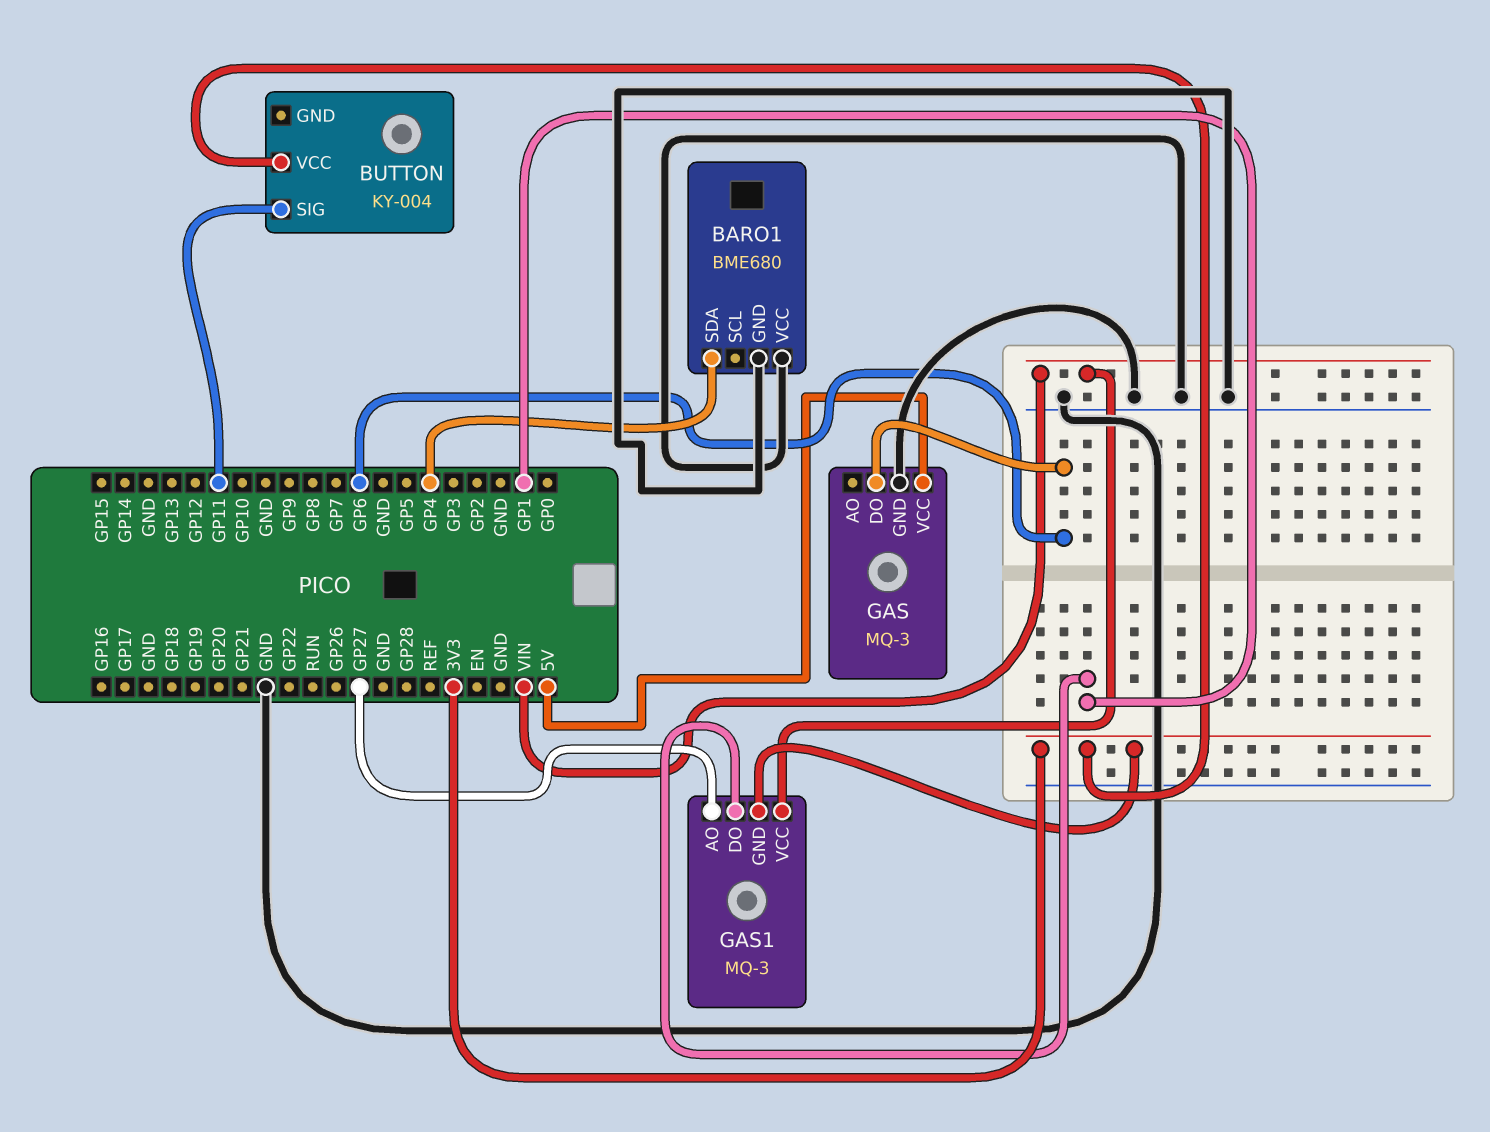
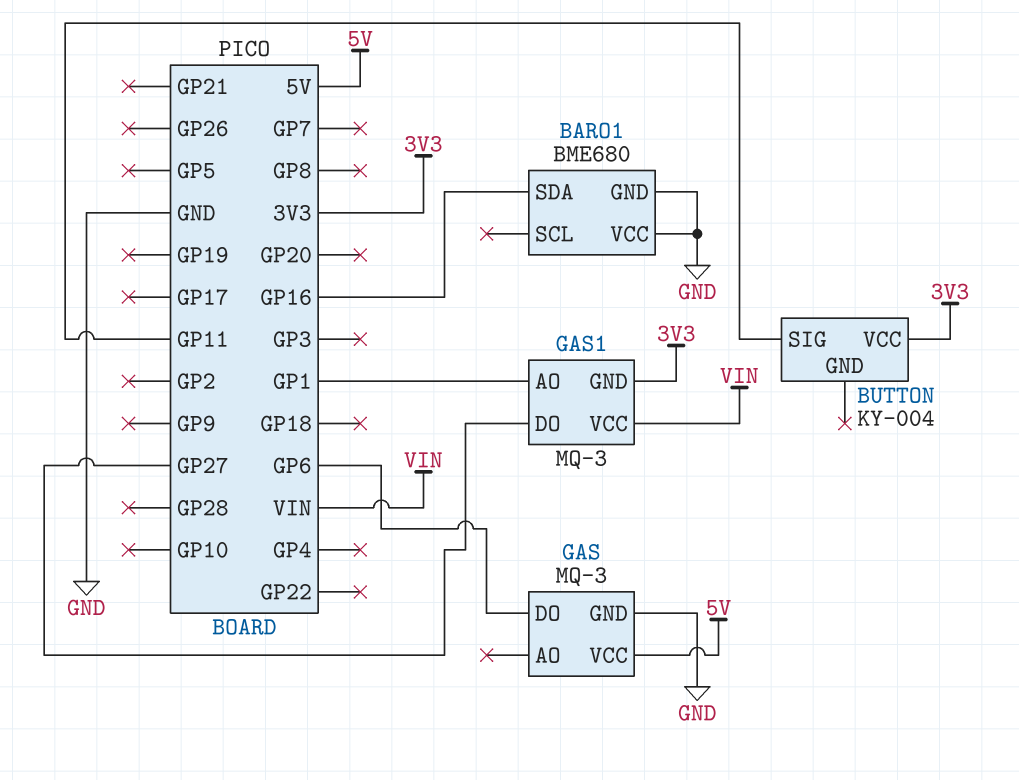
BARO1 pin SDA: GP4 -> GP16
GAS1 pin AO: GP27 -> GP1
GAS1 pin DO: GP1 -> GP27

